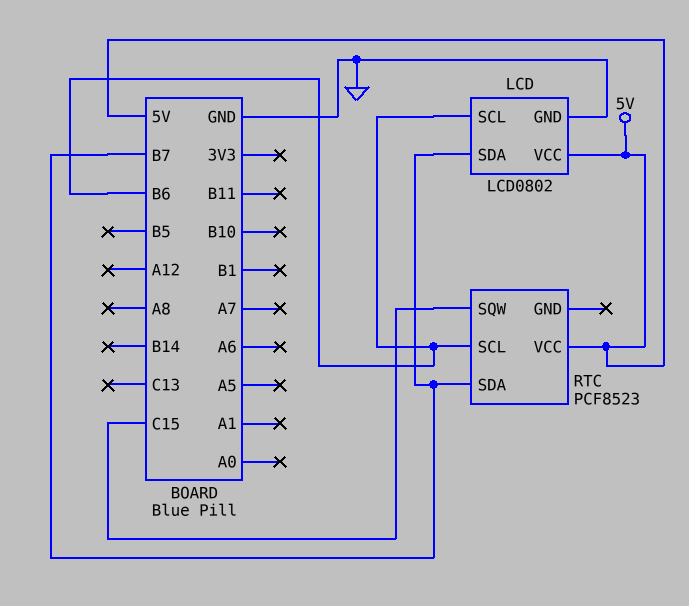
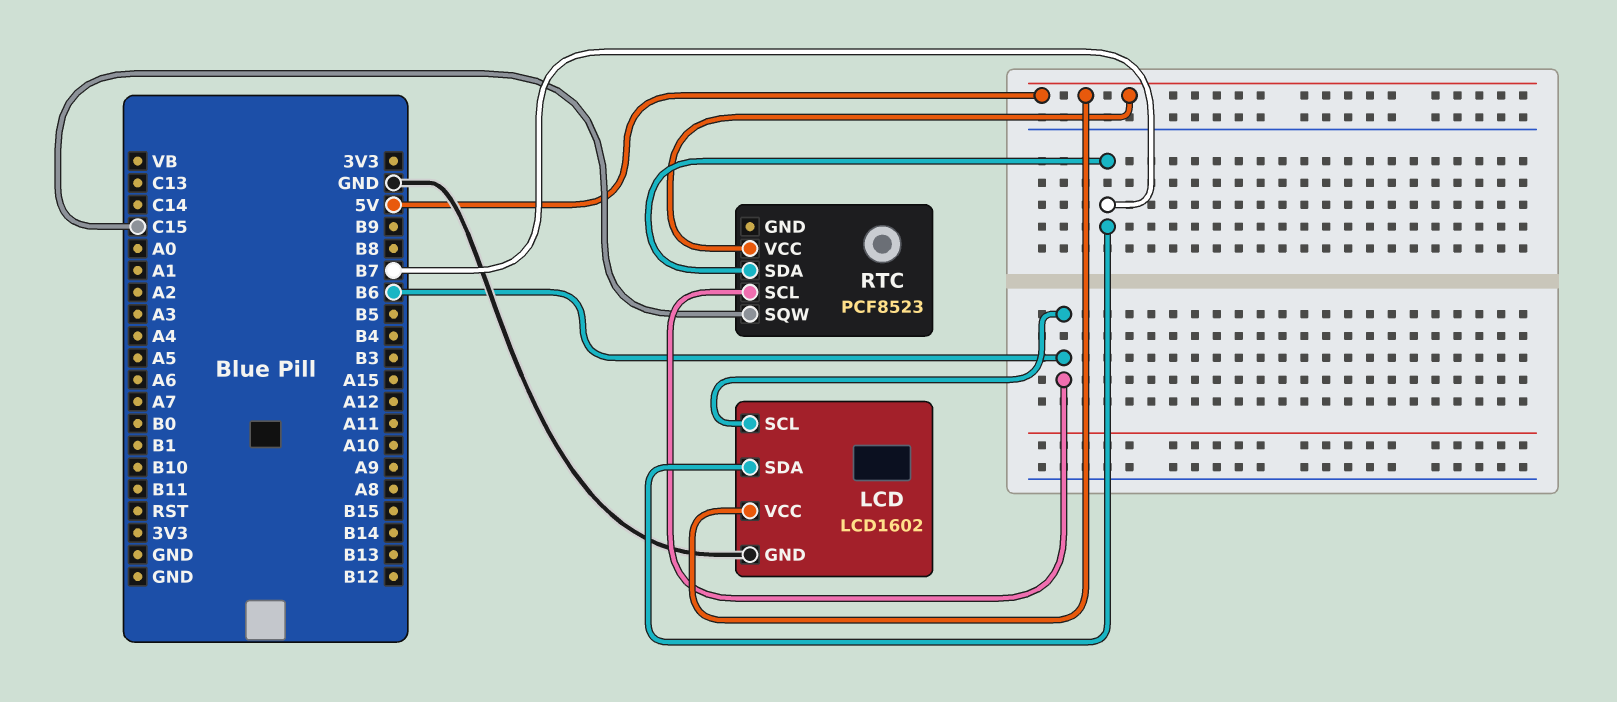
LCD: LCD0802 -> LCD1602

